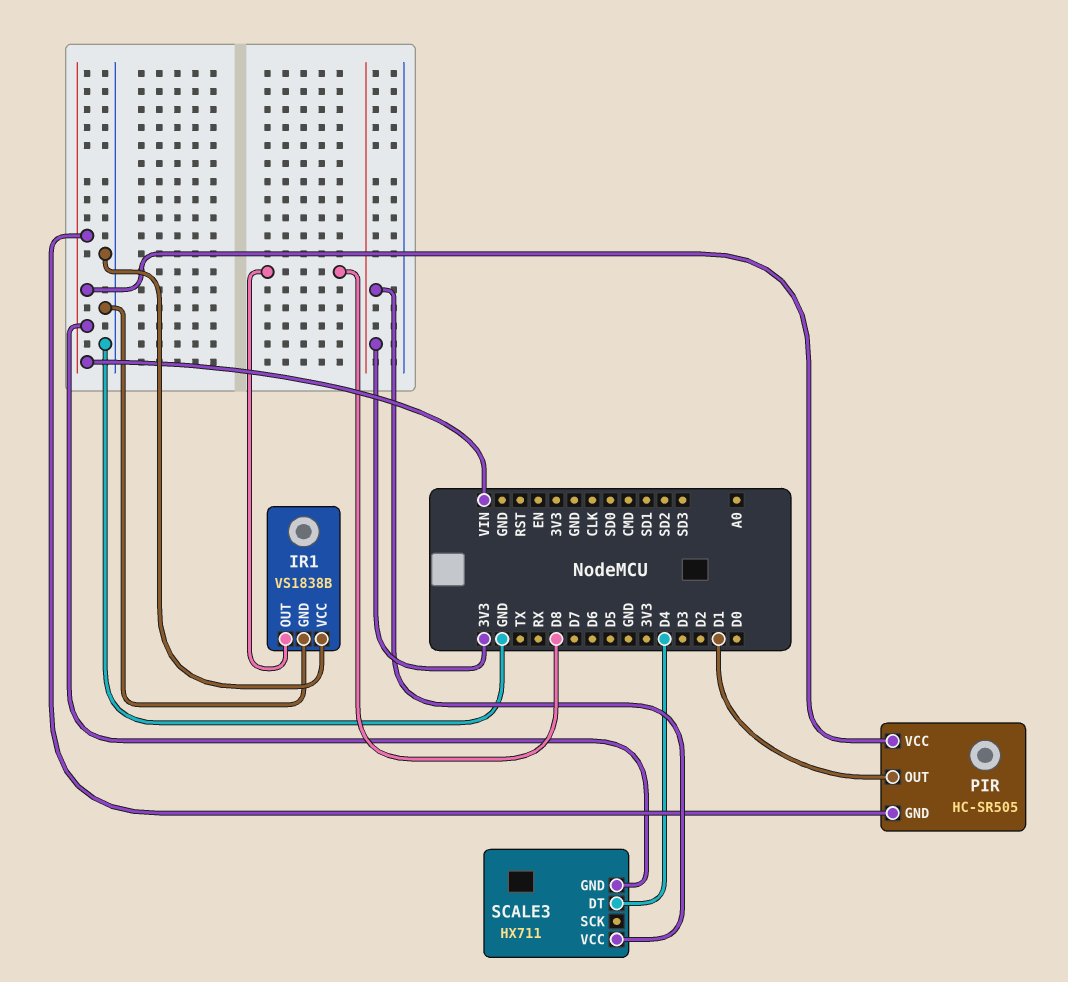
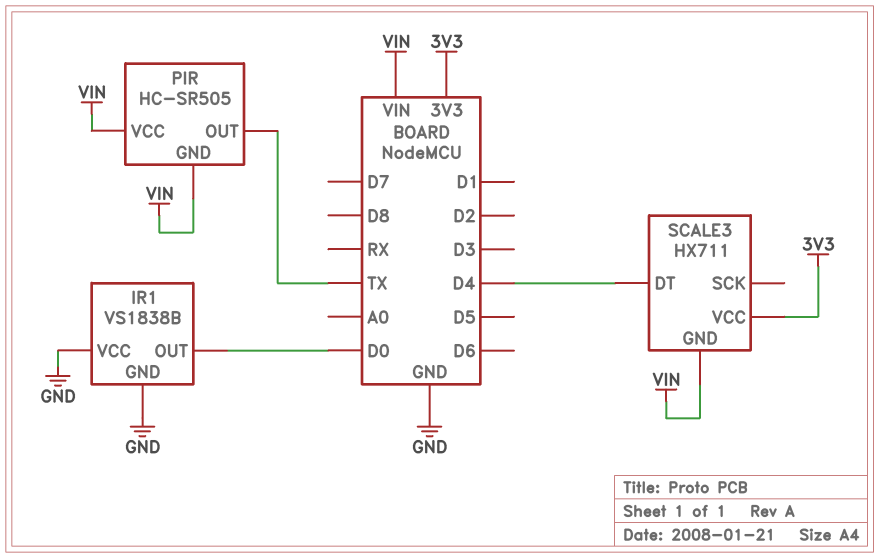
IR1 pin OUT: D8 -> D0
PIR pin OUT: D1 -> TX

